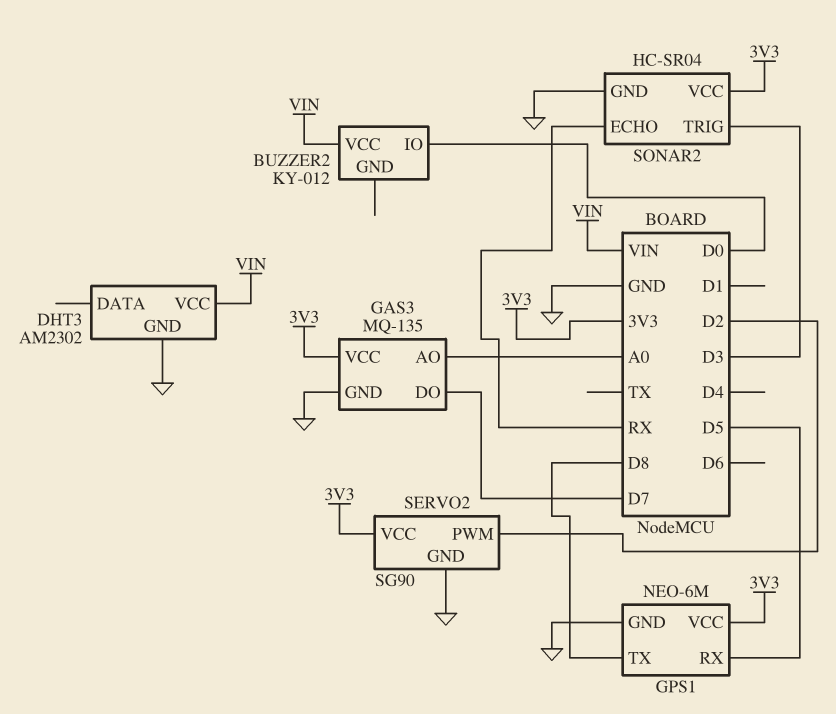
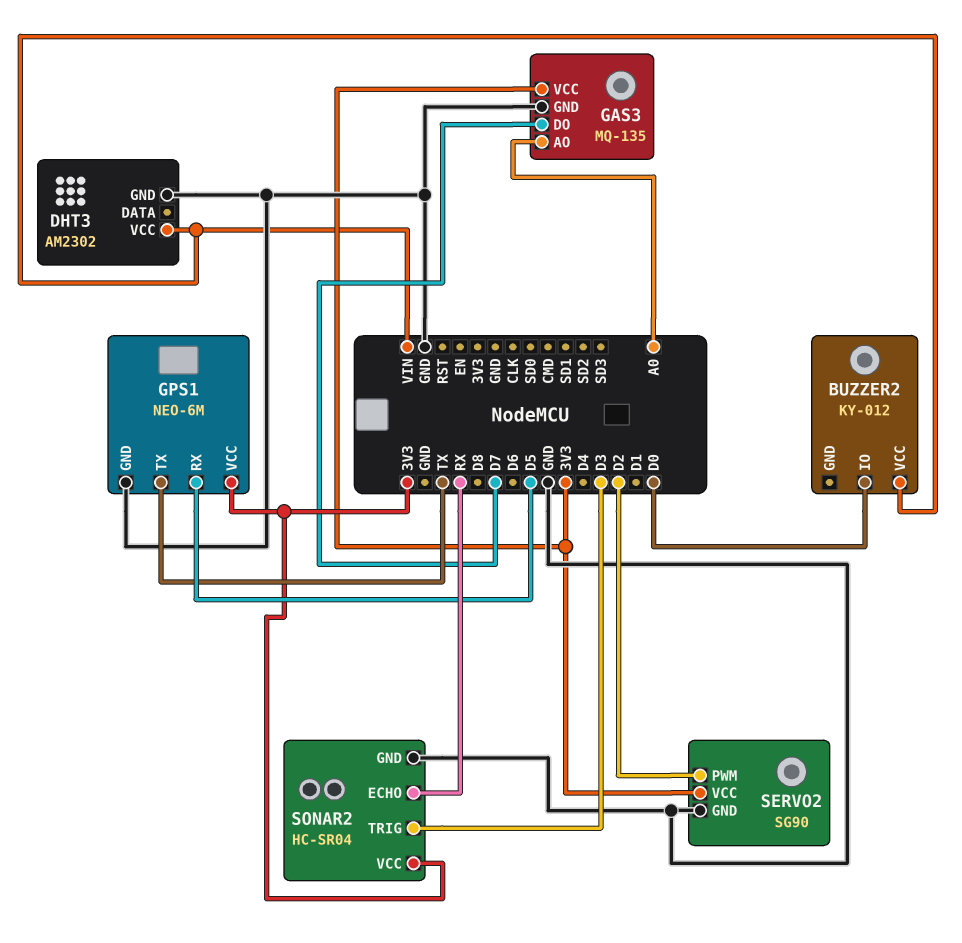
GPS1 pin TX: D8 -> TX

